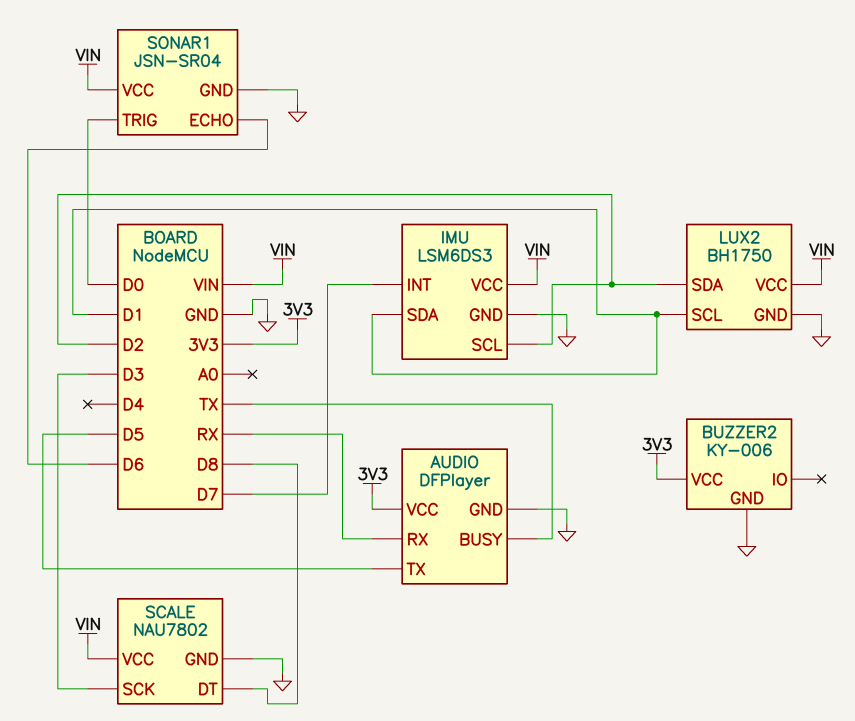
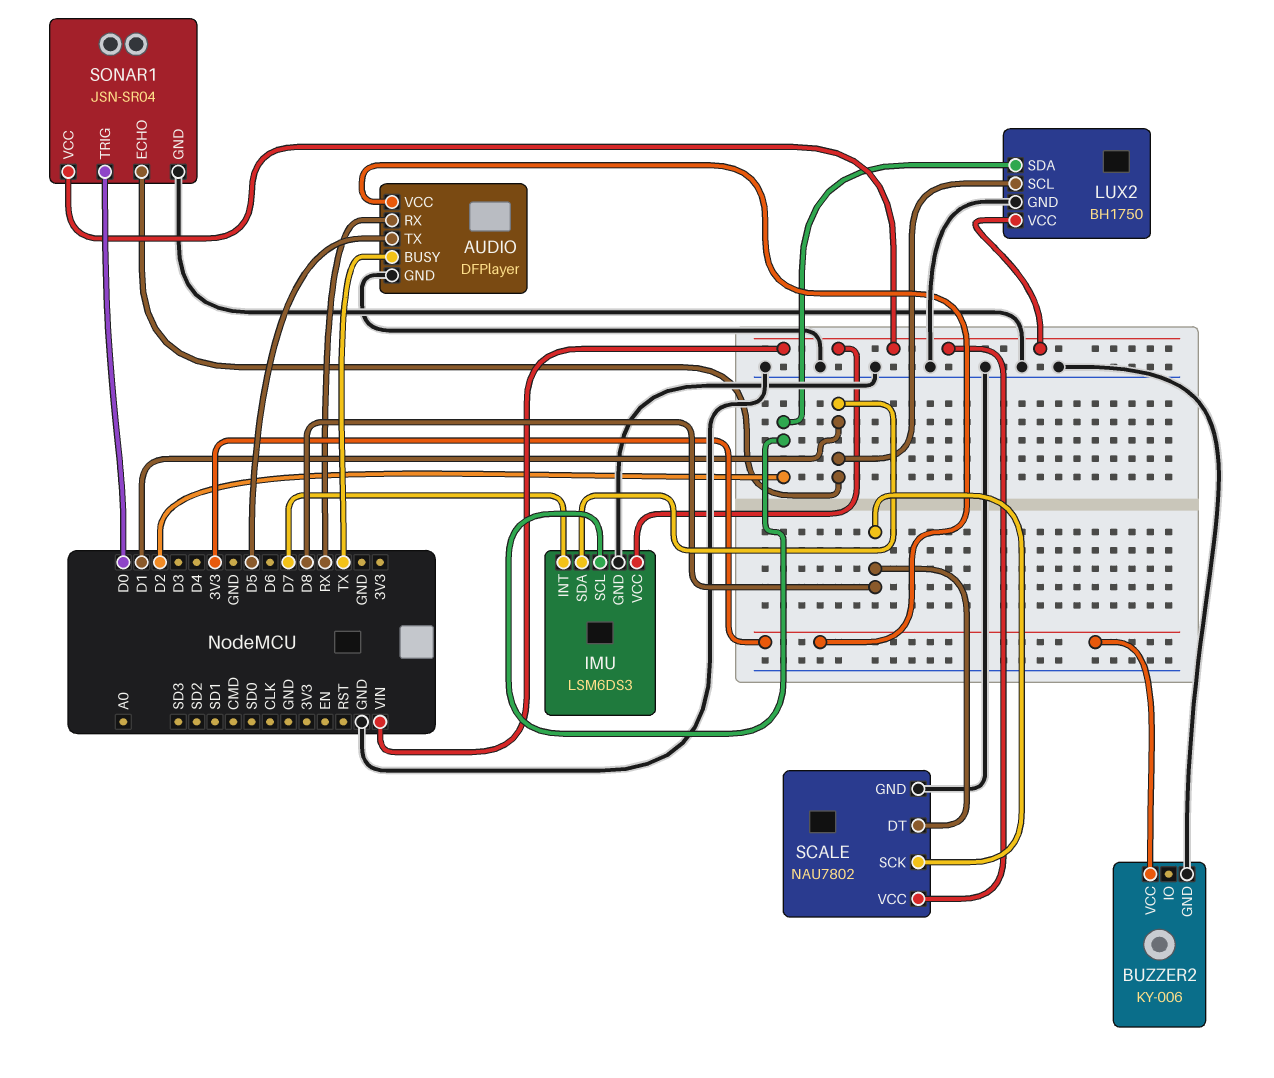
SCALE pin SCK: D3 -> D8
SONAR1 pin ECHO: D6 -> D1

